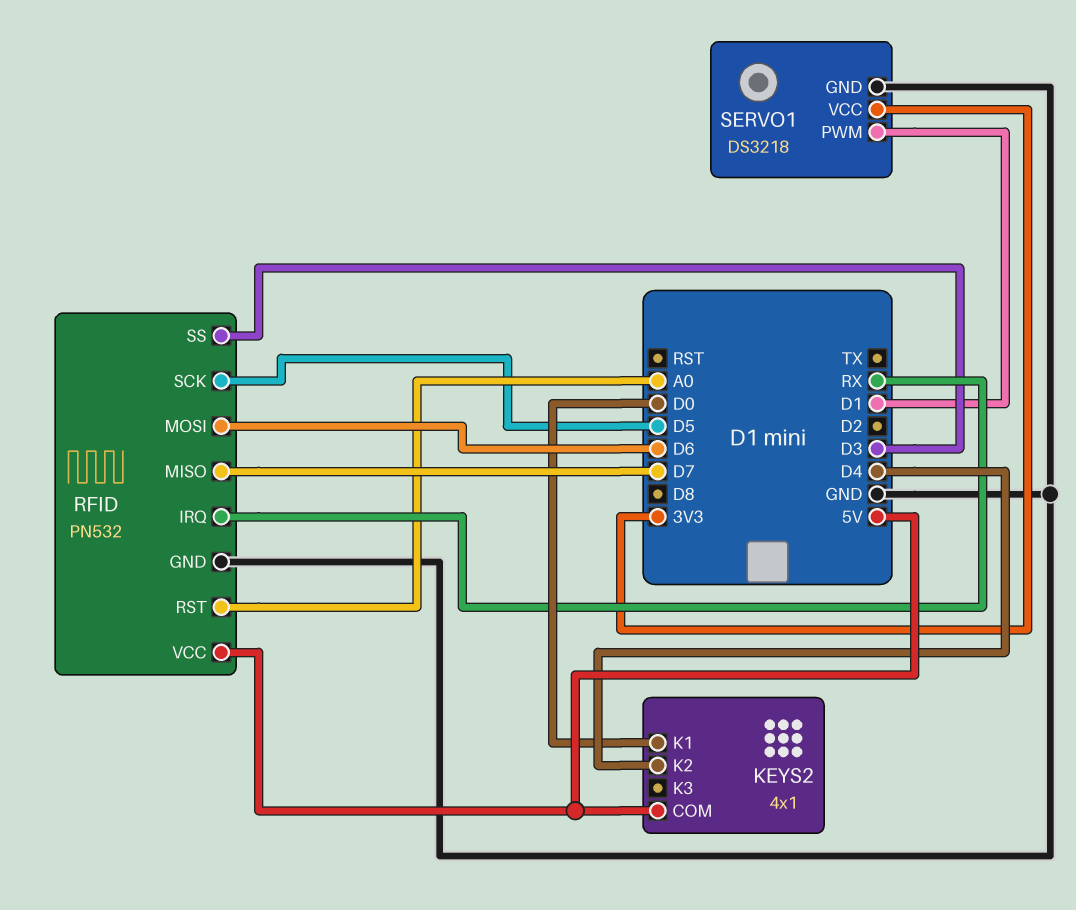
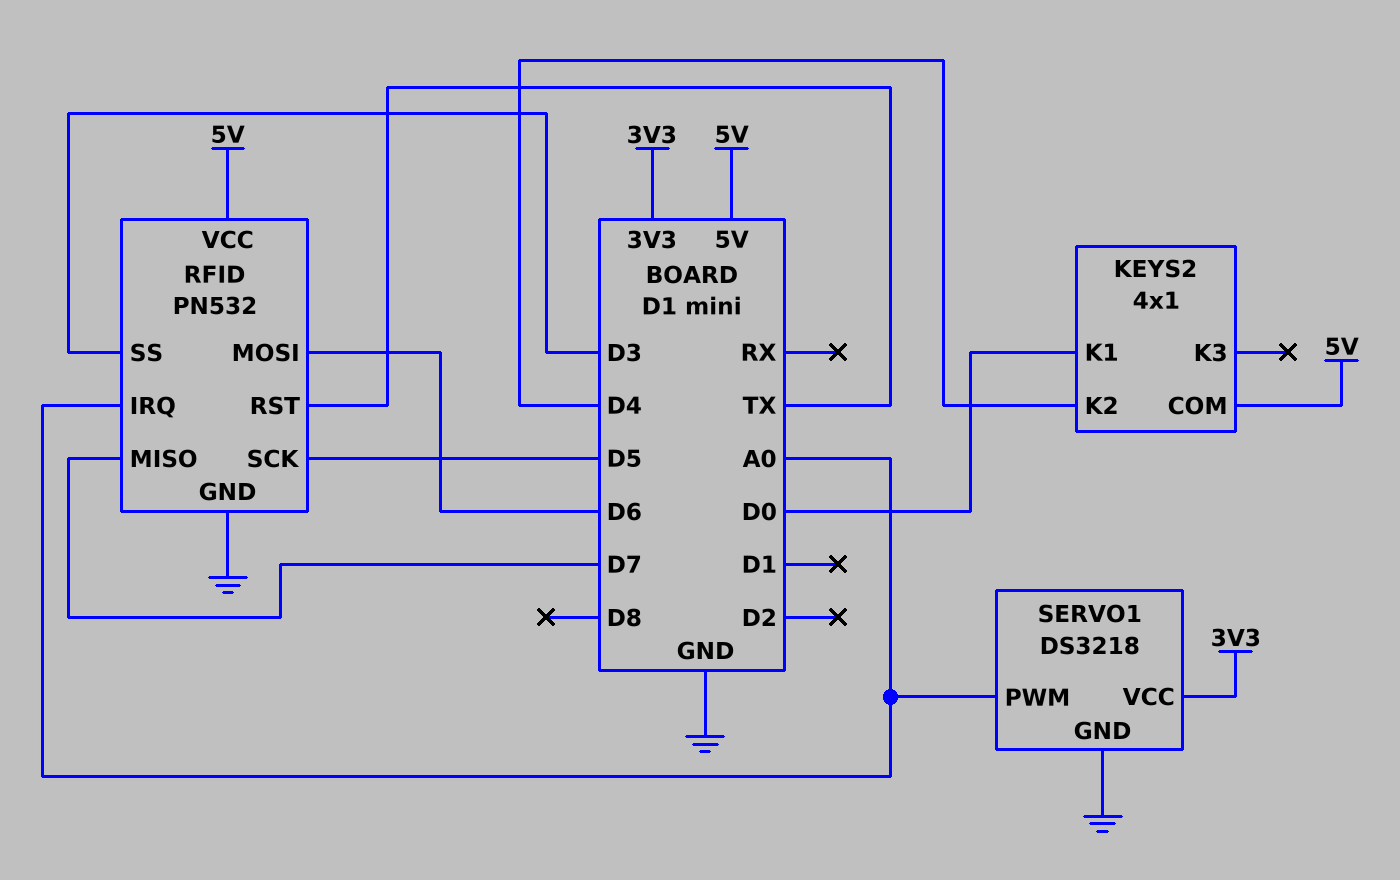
RFID pin IRQ: RX -> A0
RFID pin RST: A0 -> TX
SERVO1 pin PWM: D1 -> A0

